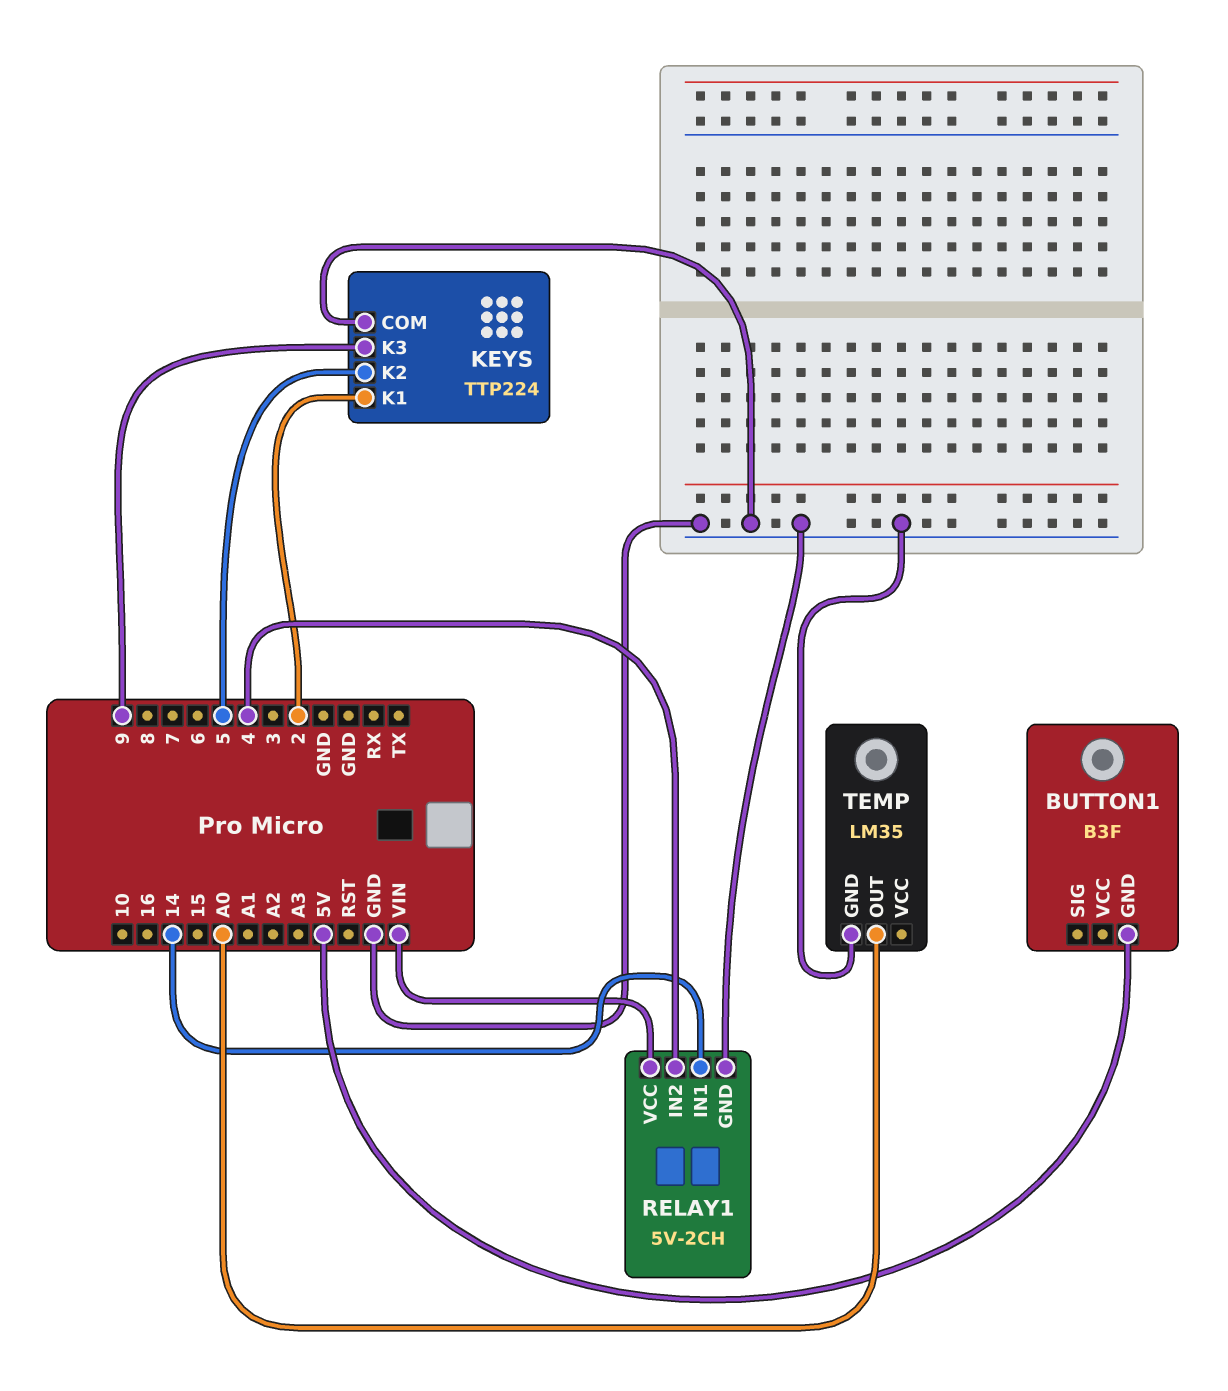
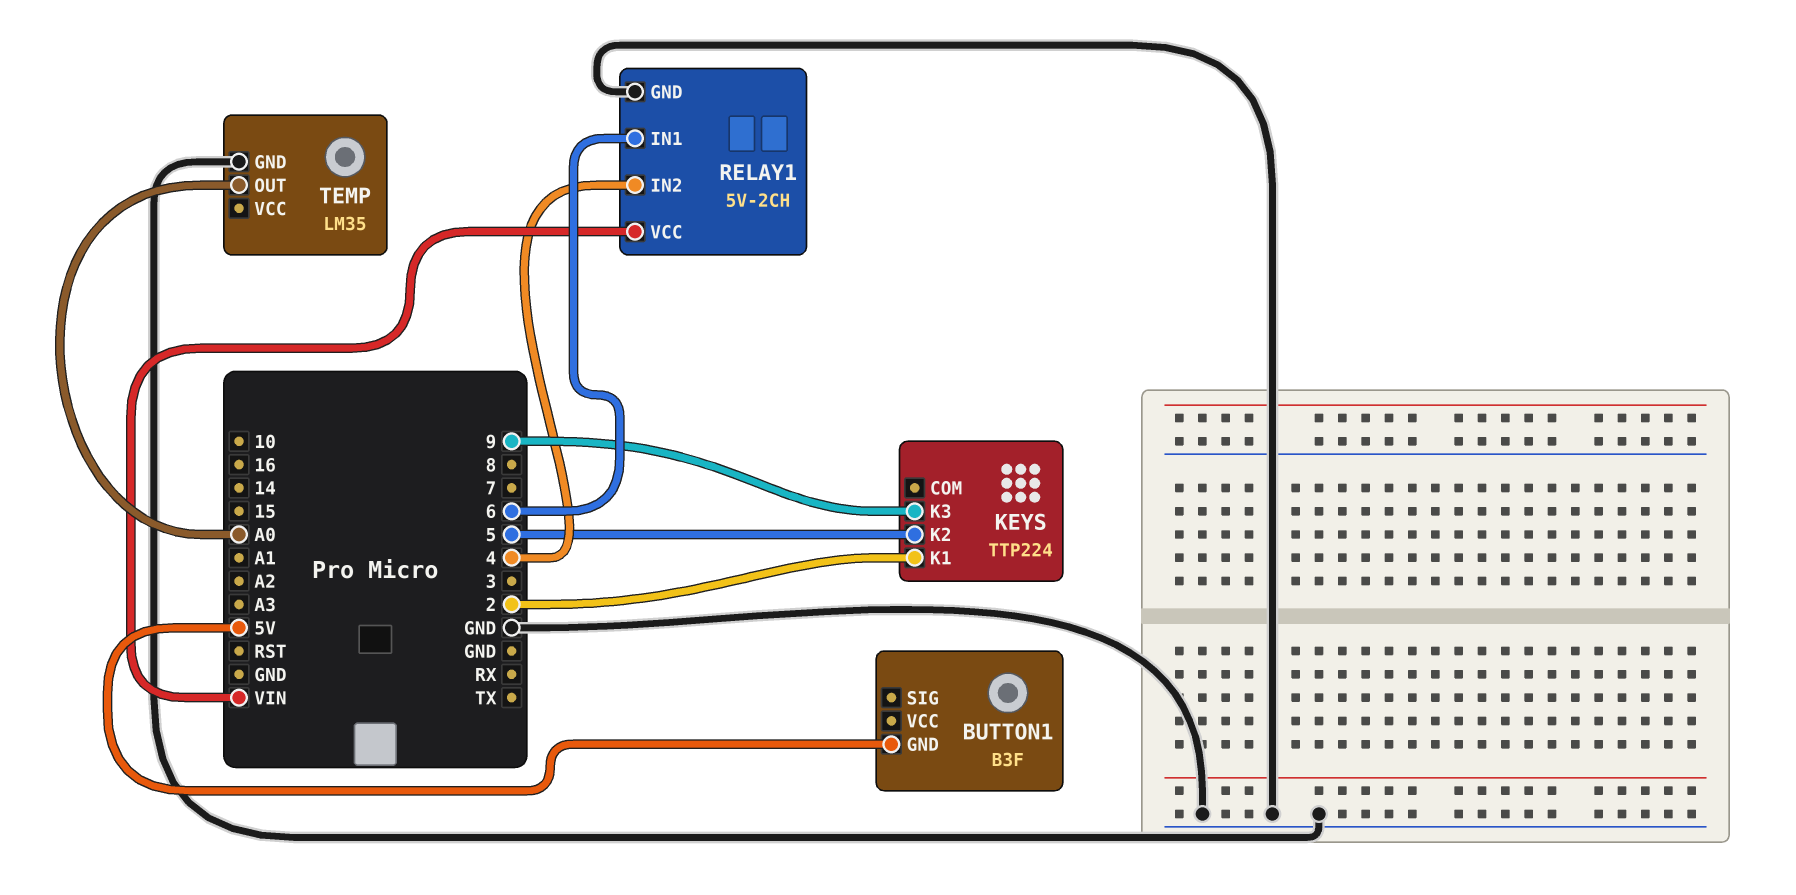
KEYS pin COM: GND -> none
RELAY1 pin IN1: 14 -> 6

